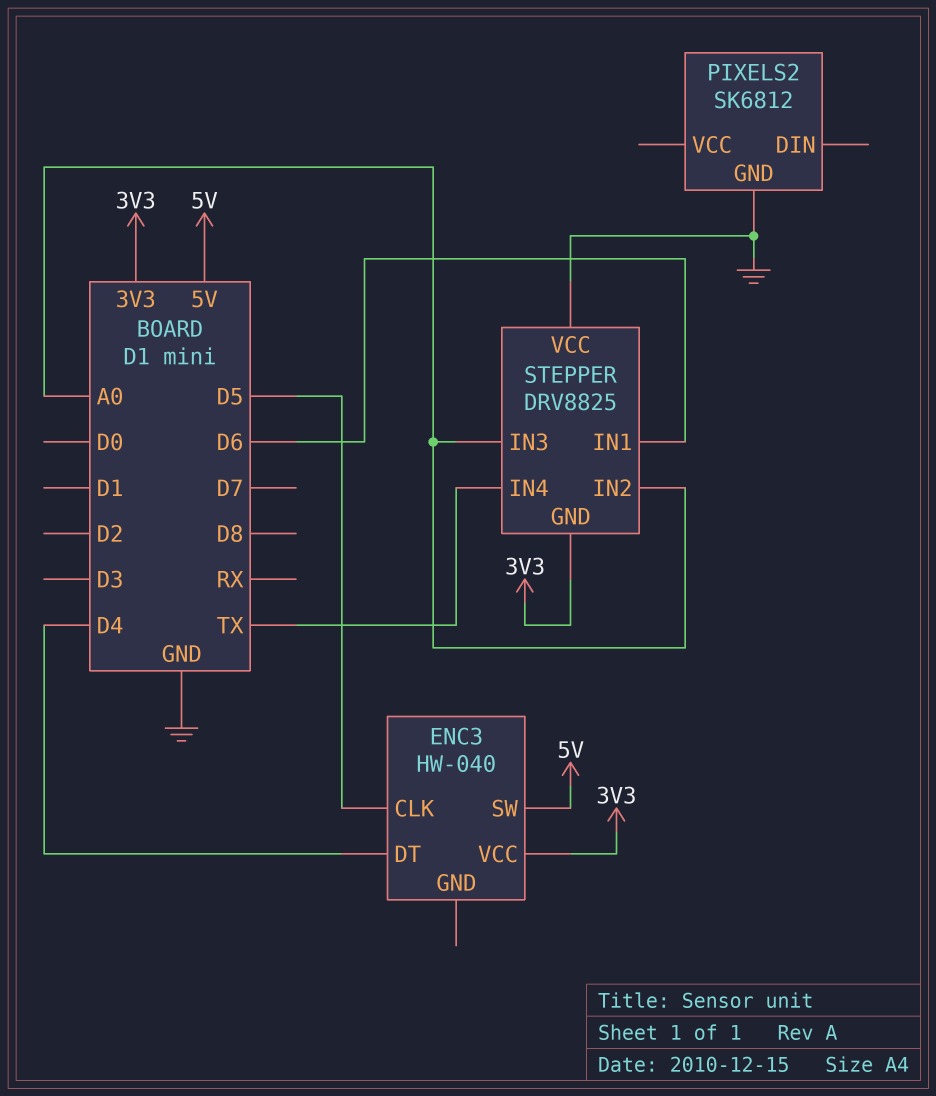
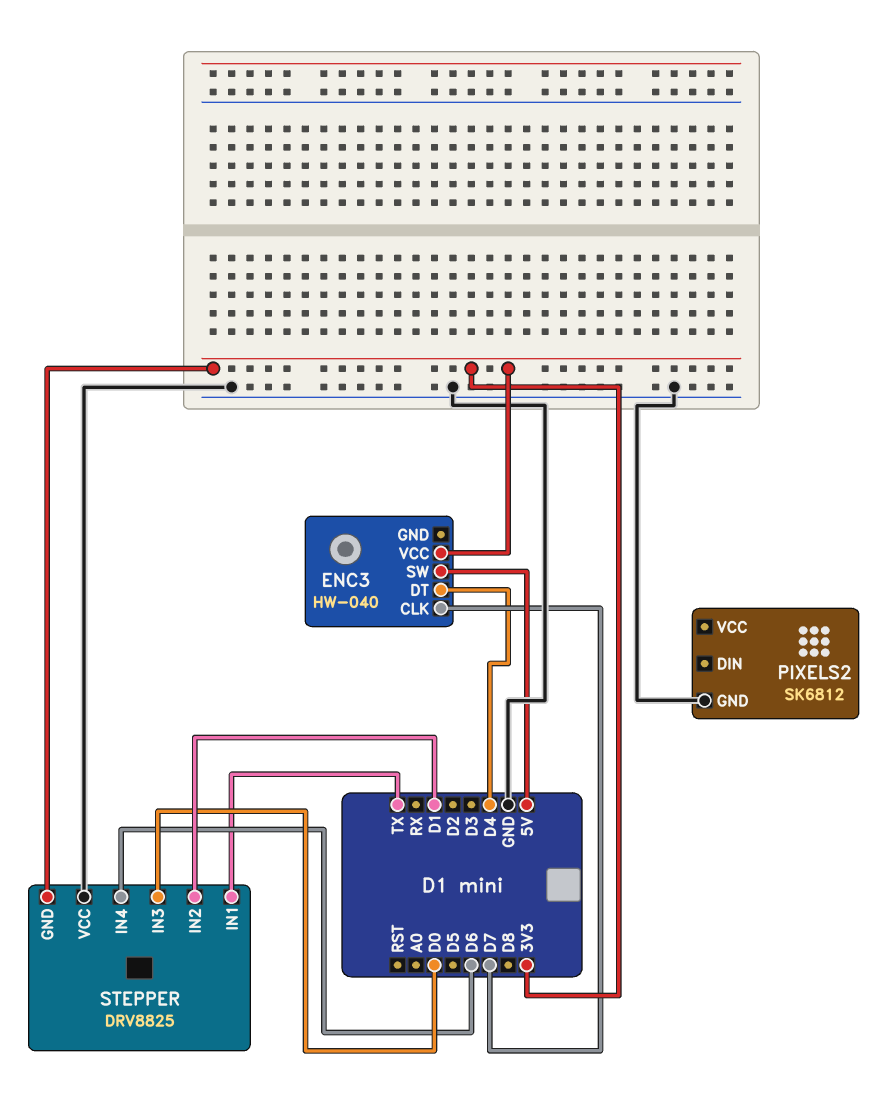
ENC3 pin CLK: D5 -> D7
STEPPER pin IN1: D6 -> TX
STEPPER pin IN2: A0 -> D1
STEPPER pin IN3: A0 -> D0
STEPPER pin IN4: TX -> D6

